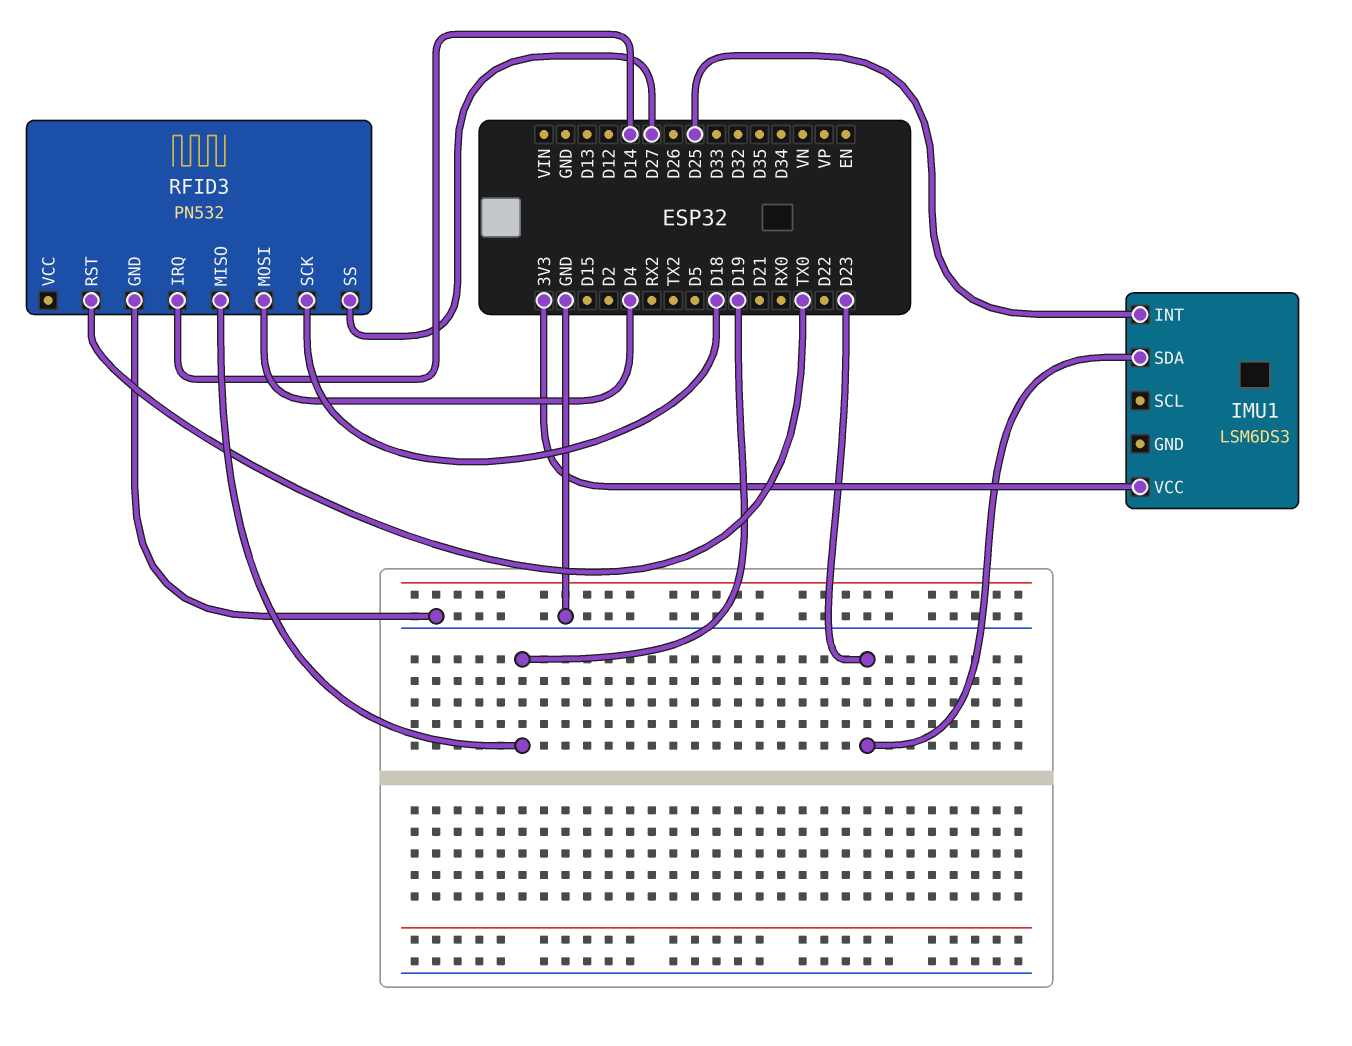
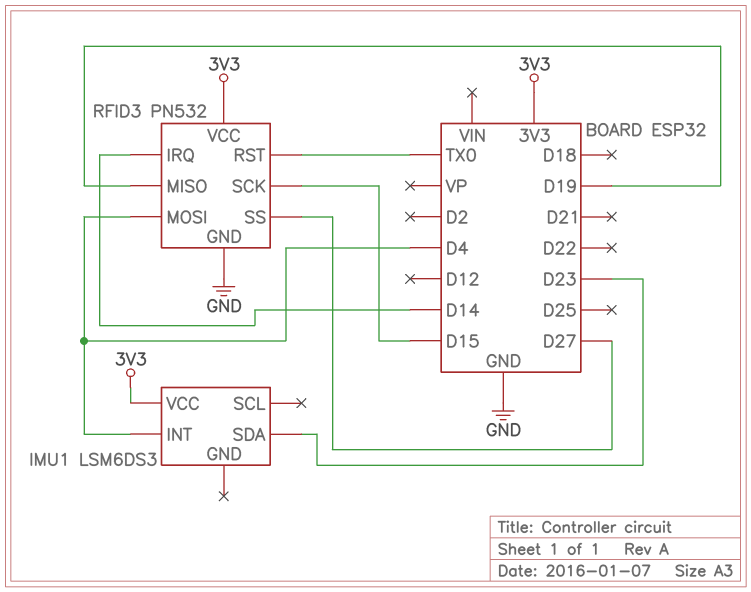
IMU1 pin INT: D25 -> D4
RFID3 pin SCK: D18 -> D15
RFID3 pin VCC: none -> 3V3

